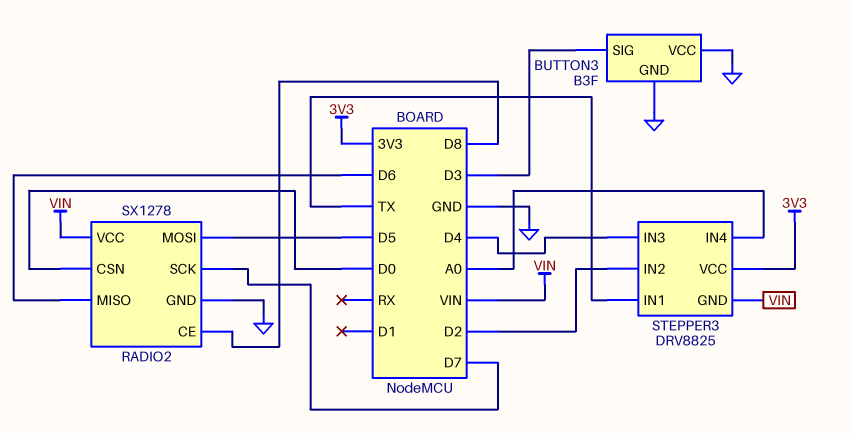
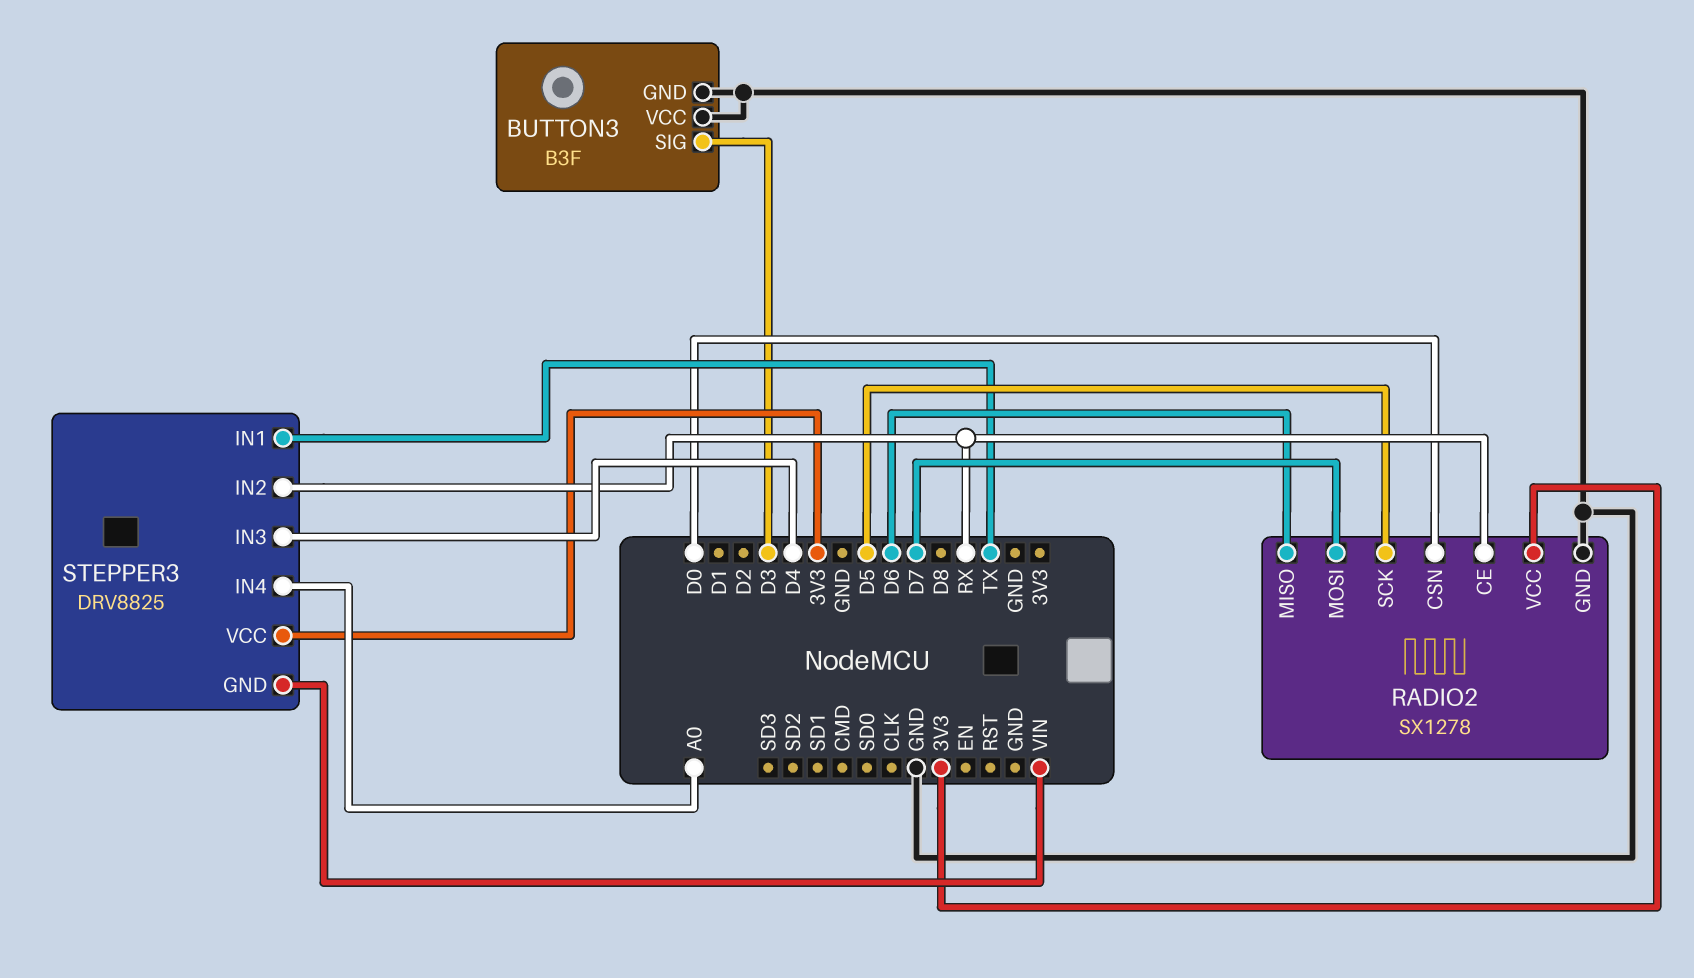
RADIO2 pin CE: D8 -> RX
RADIO2 pin MOSI: D5 -> D7
RADIO2 pin SCK: D7 -> D5
RADIO2 pin VCC: VIN -> 3V3
STEPPER3 pin IN2: D2 -> RX

